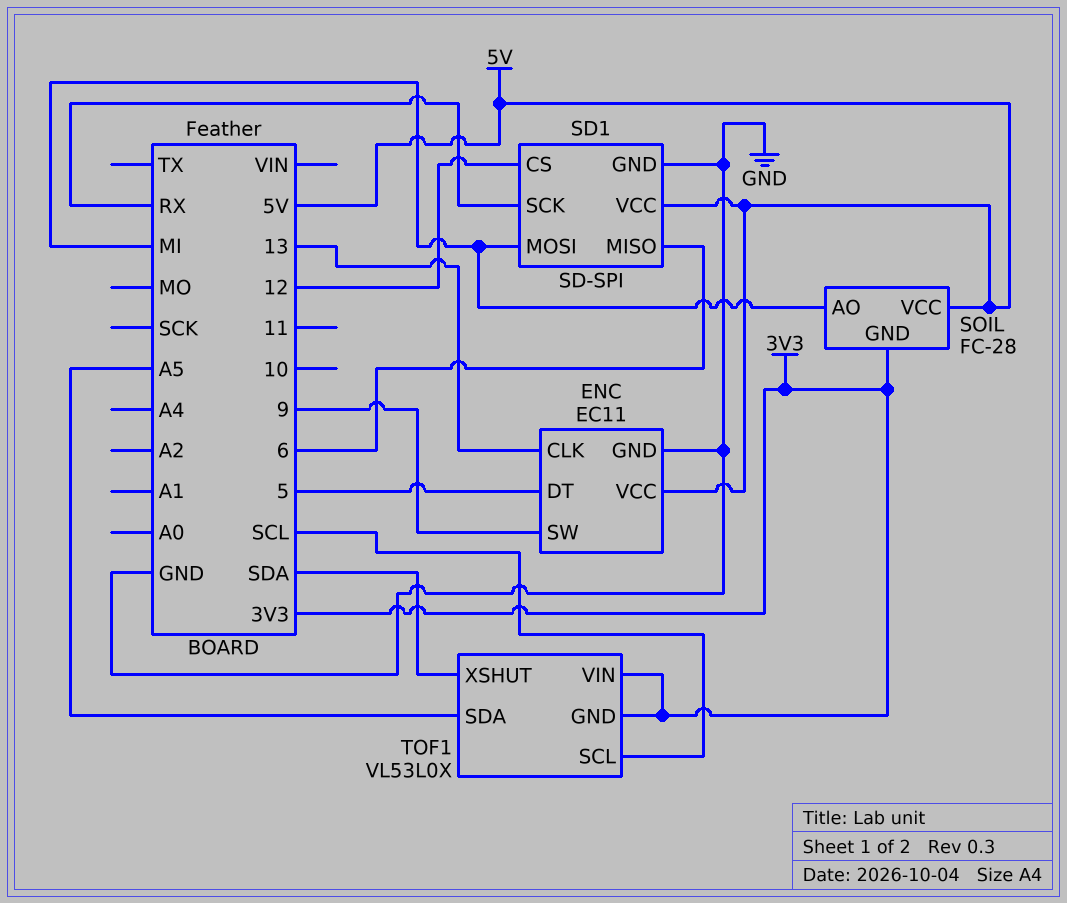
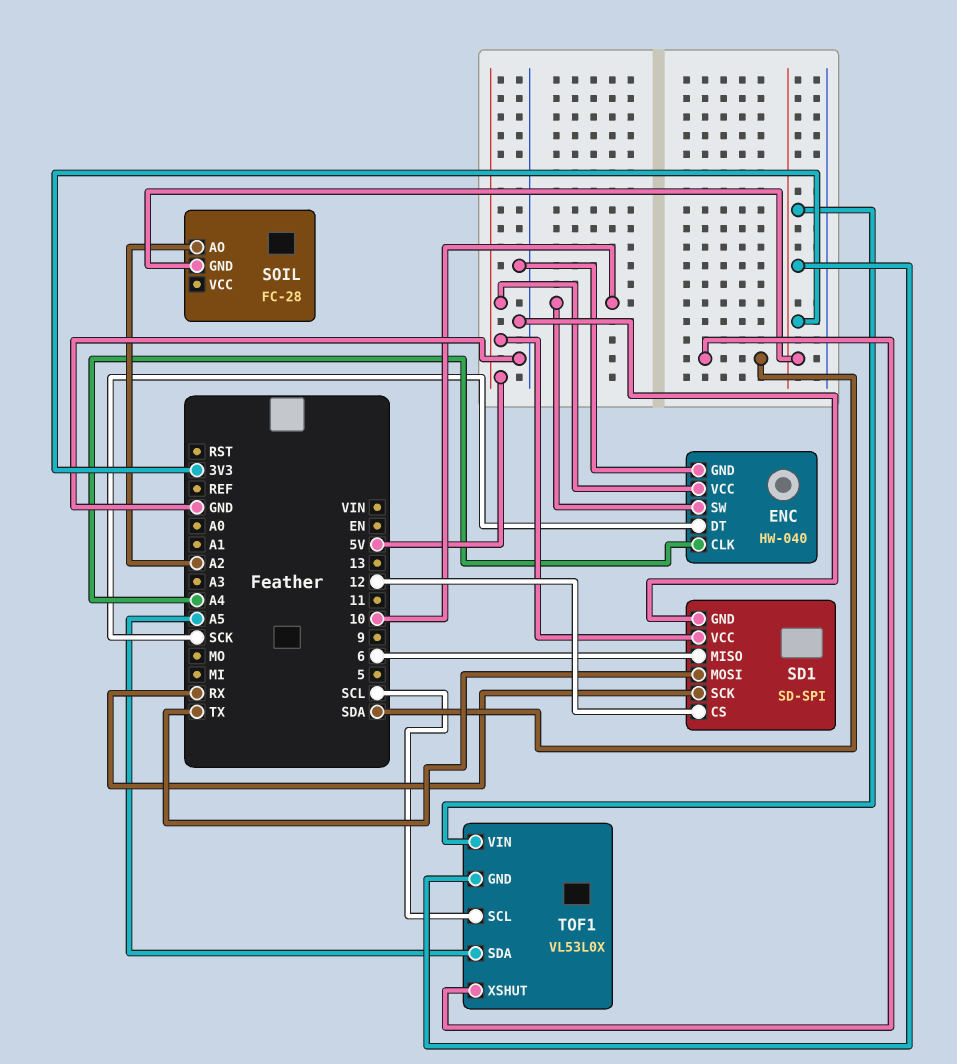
ENC: EC11 -> HW-040
ENC pin CLK: 13 -> A4
ENC pin DT: 5 -> SCK
ENC pin SW: 9 -> 10
SD1 pin MOSI: MI -> TX
SOIL pin AO: MI -> A2
SOIL pin VCC: 5V -> none

